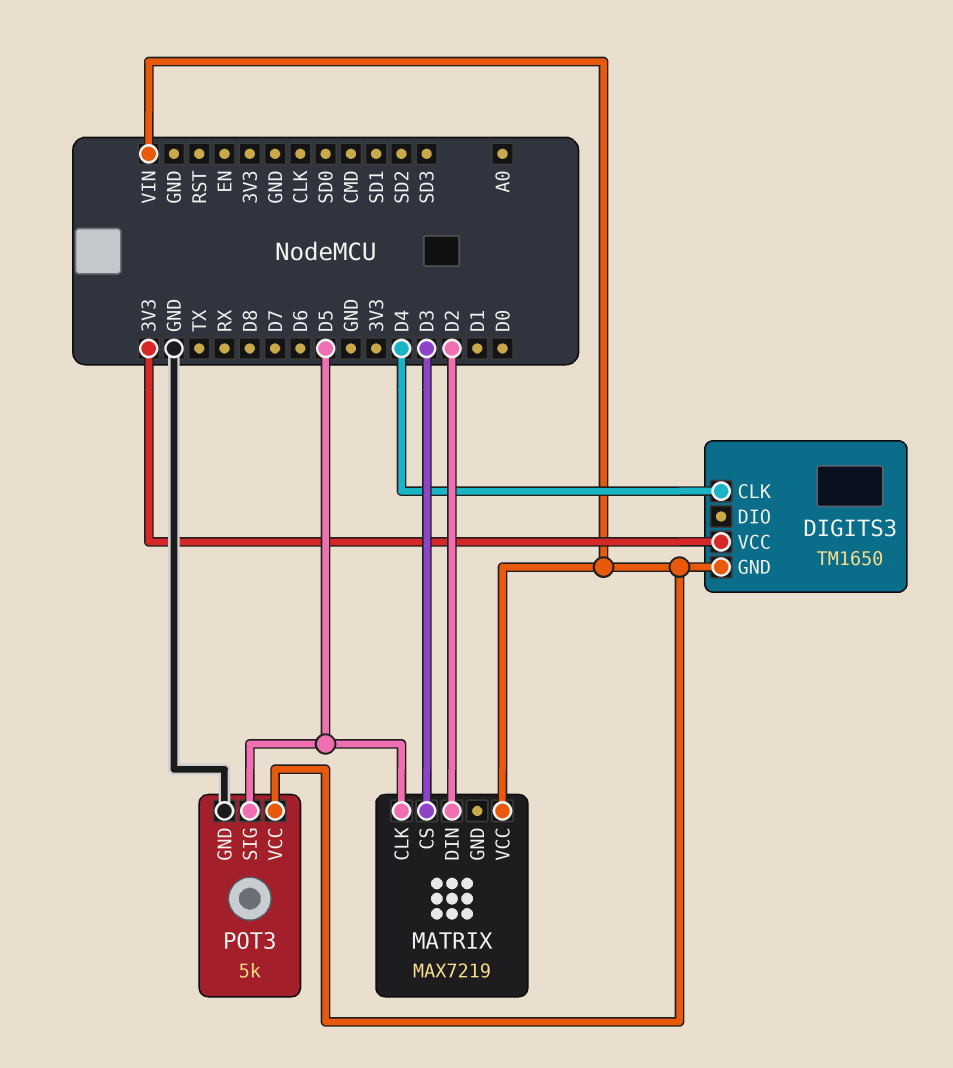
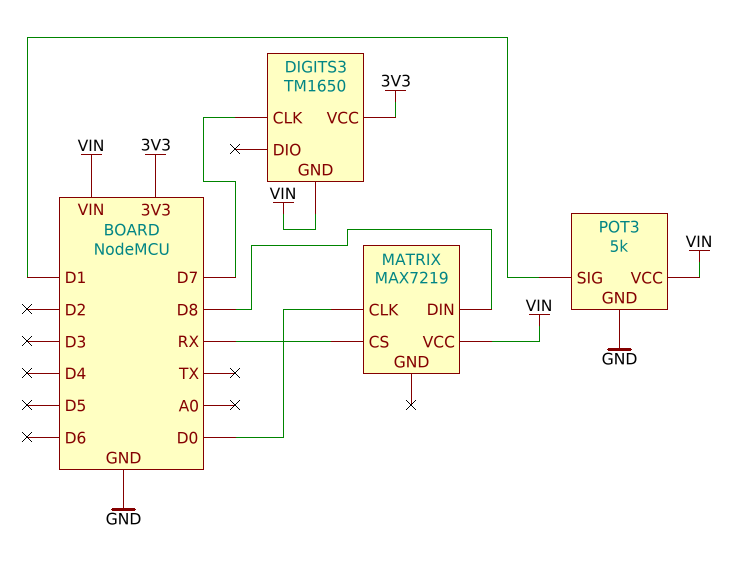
DIGITS3 pin CLK: D4 -> D7
MATRIX pin CLK: D5 -> D0
MATRIX pin CS: D3 -> RX
MATRIX pin DIN: D2 -> D8
POT3 pin SIG: D5 -> D1

